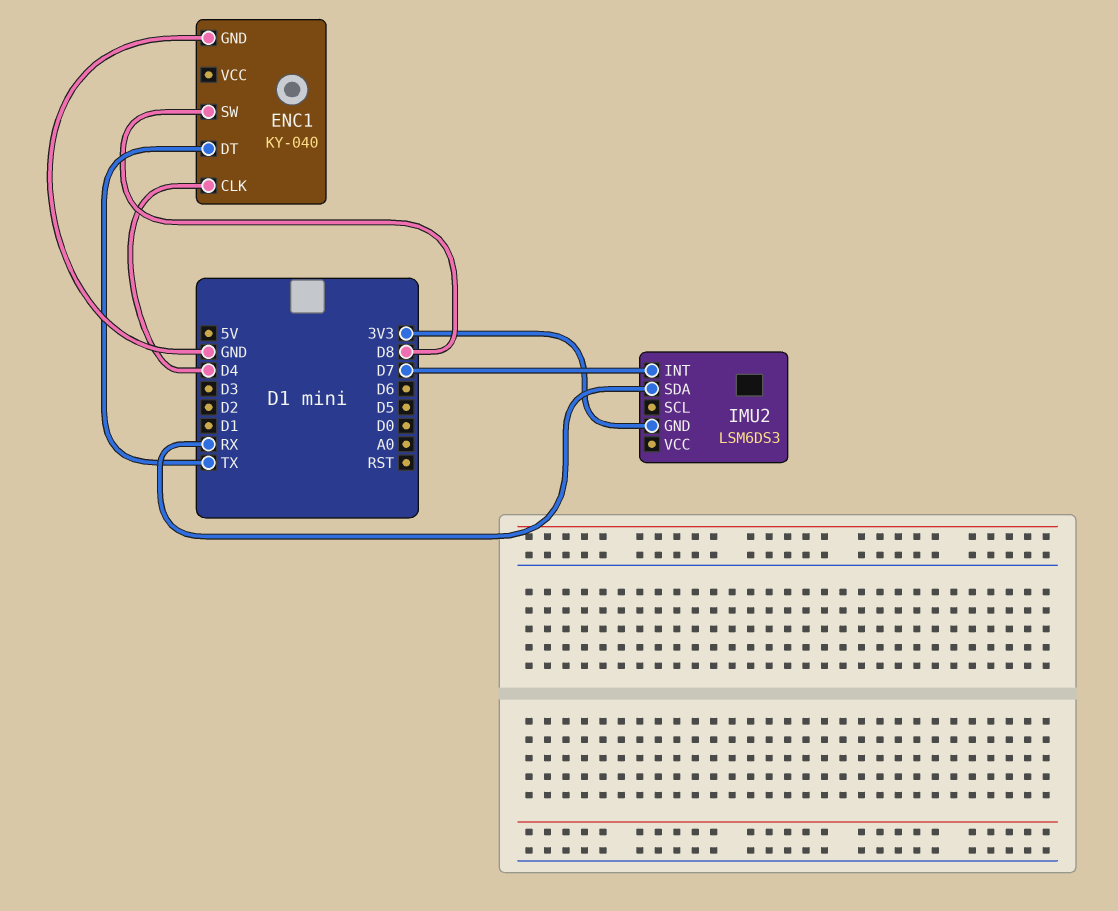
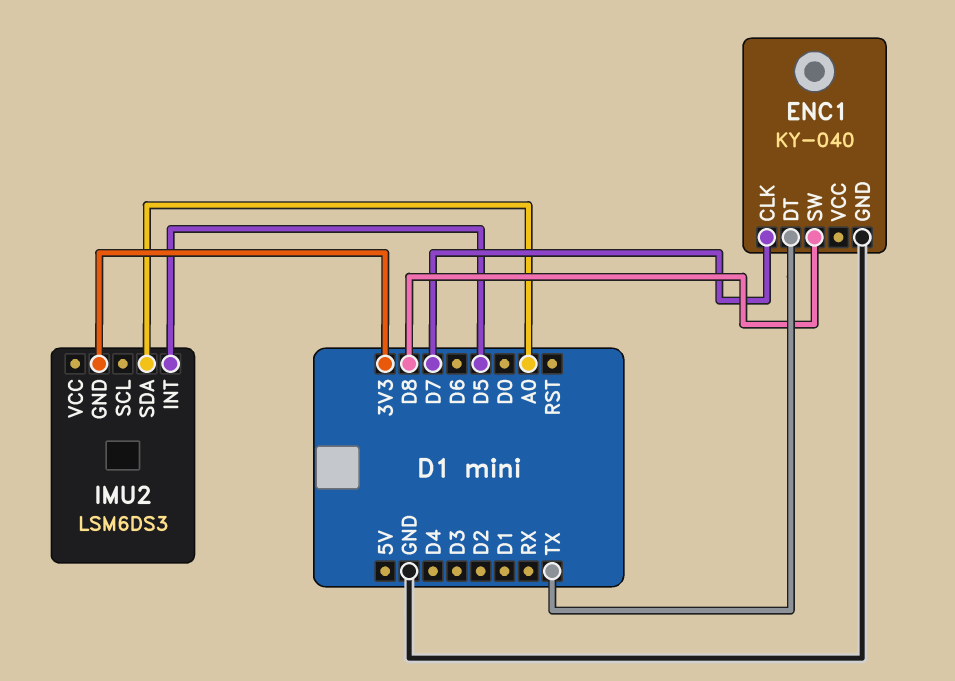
ENC1 pin CLK: D4 -> D7
IMU2 pin INT: D7 -> D5
IMU2 pin SDA: RX -> A0

